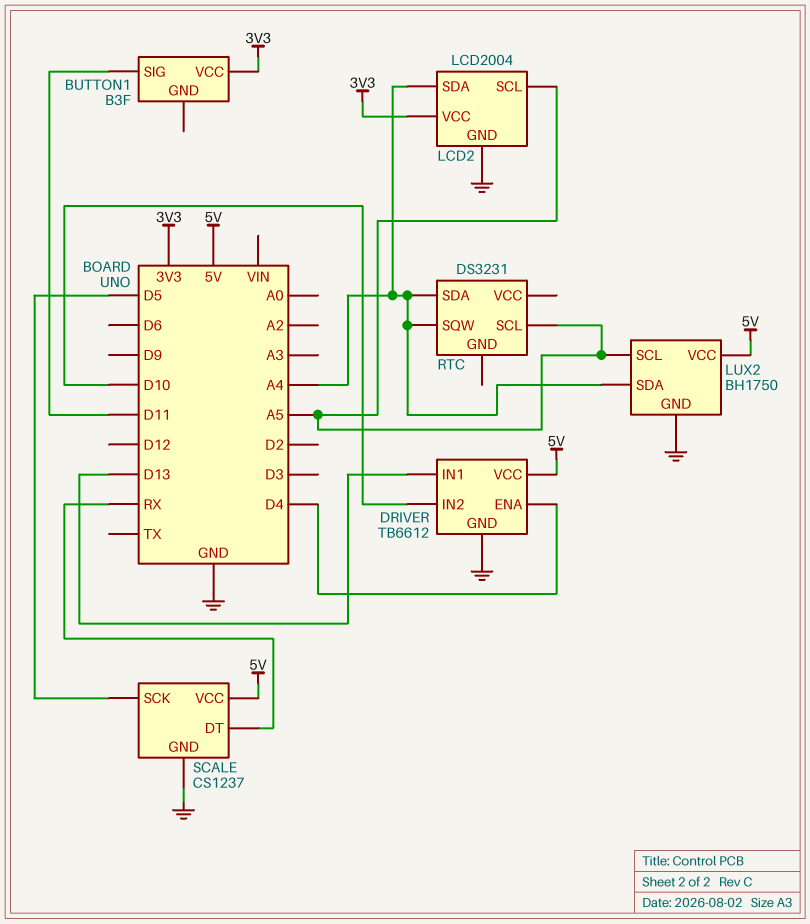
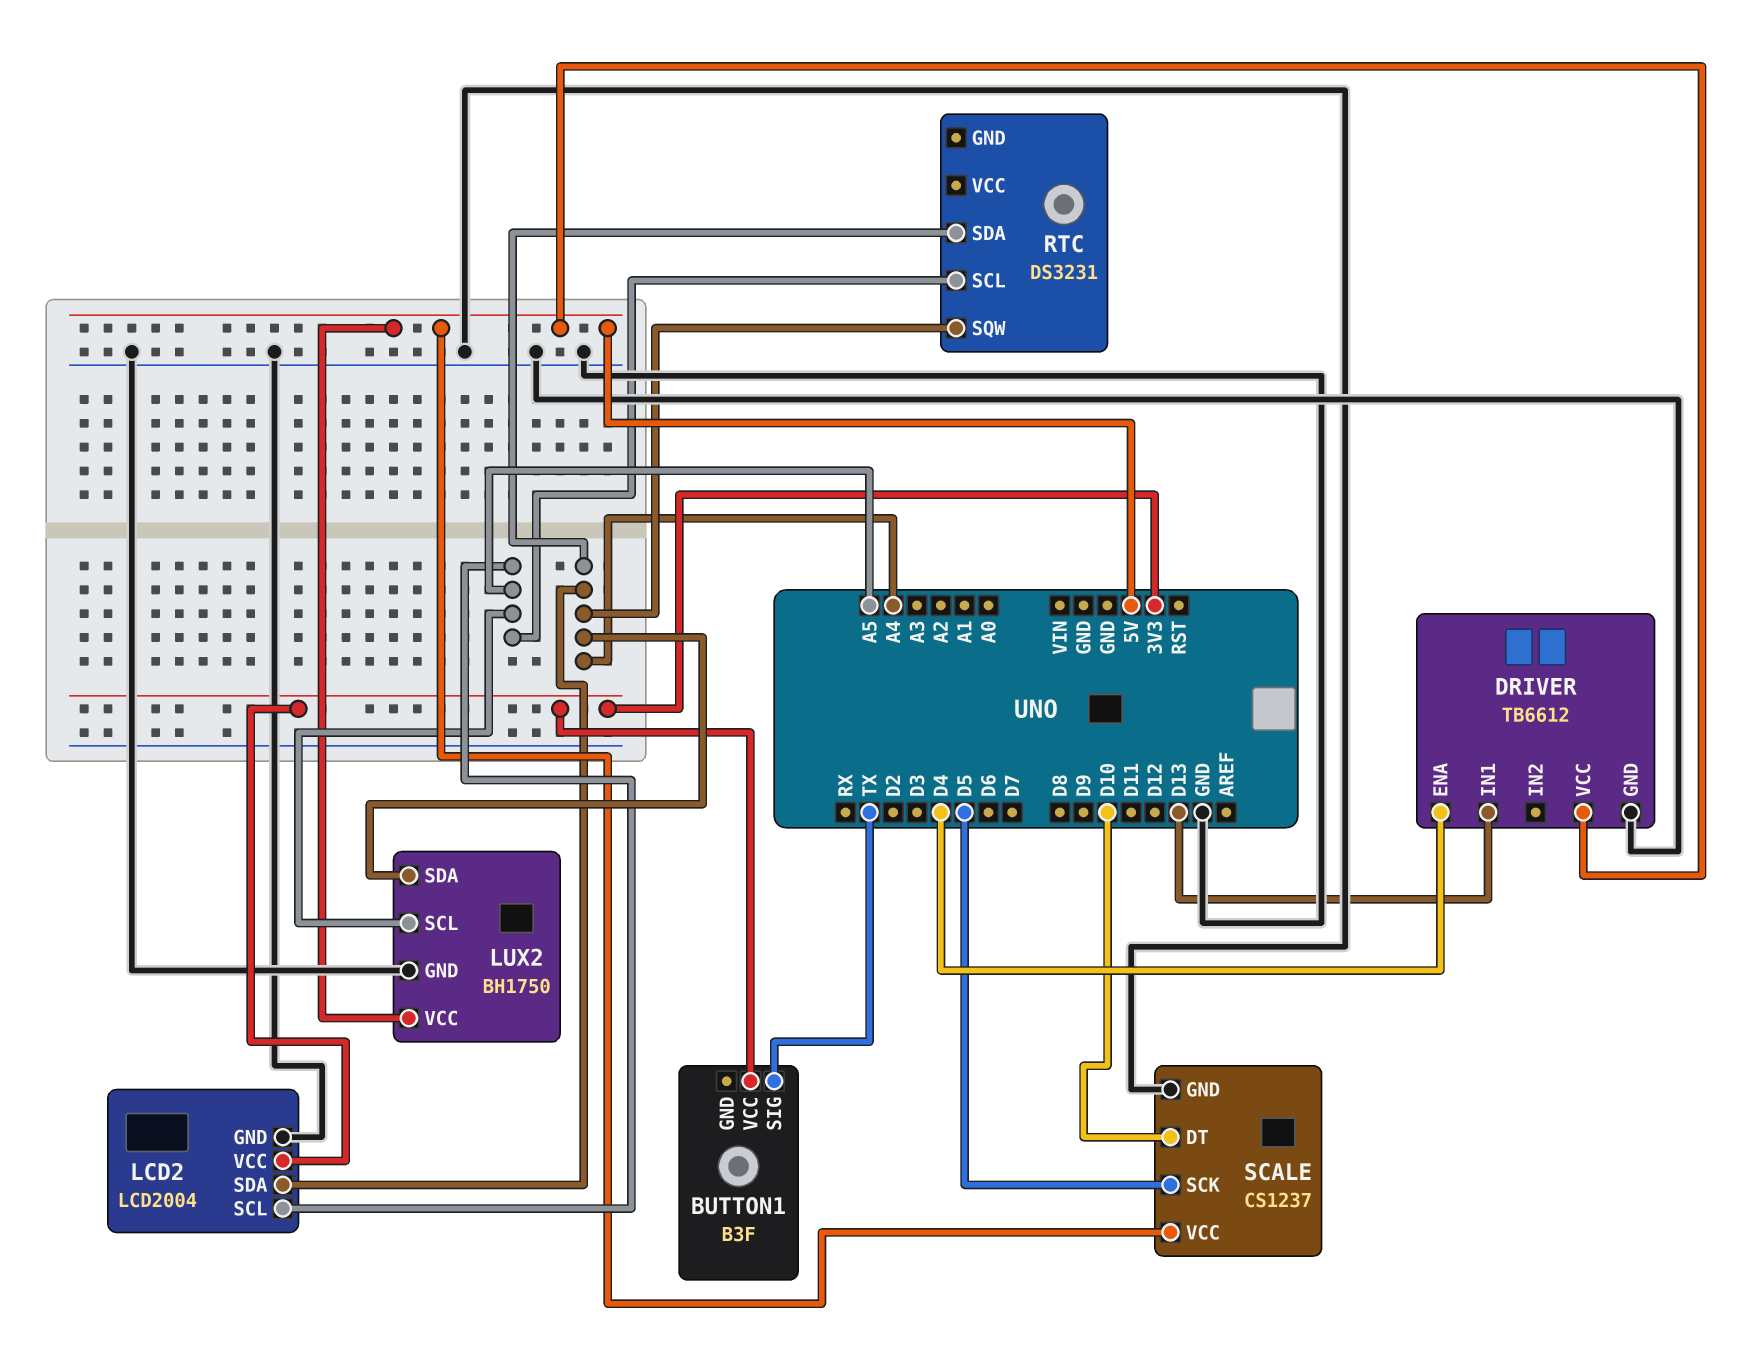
BUTTON1 pin SIG: D11 -> TX
DRIVER pin IN2: D10 -> none
SCALE pin DT: RX -> D10

